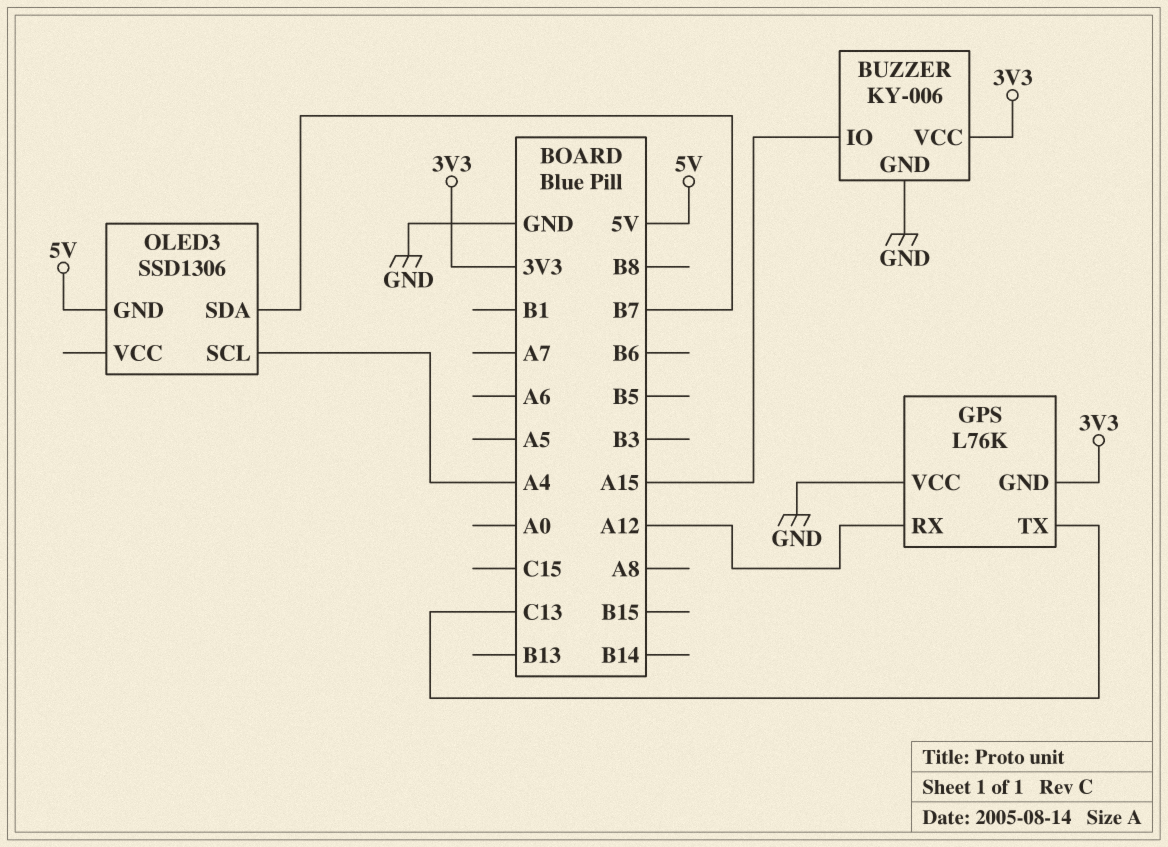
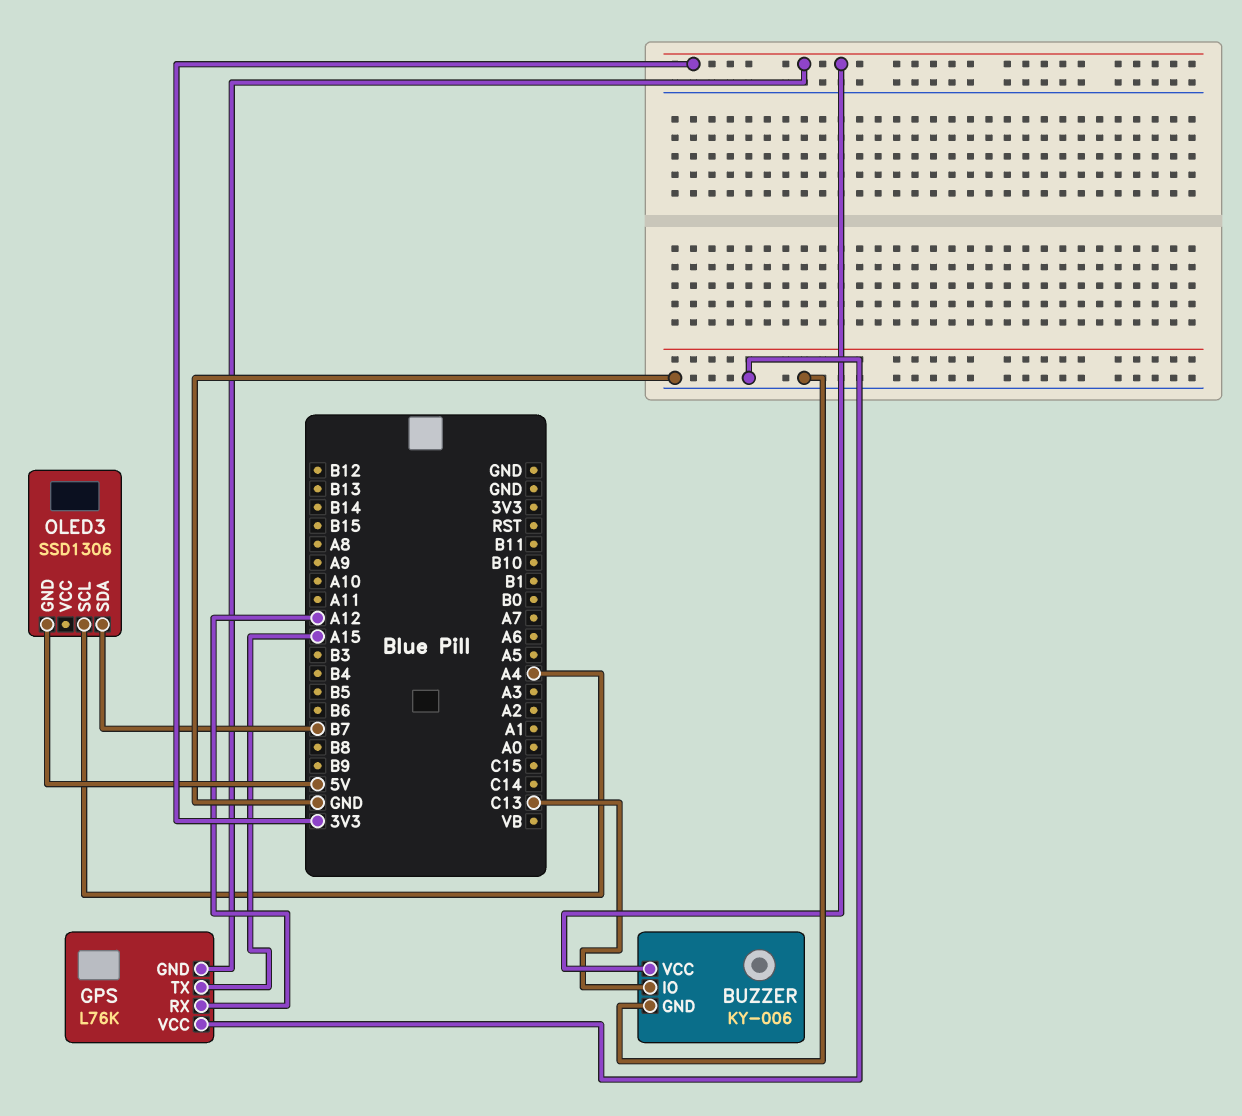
BUZZER pin IO: A15 -> C13
GPS pin TX: C13 -> A15

